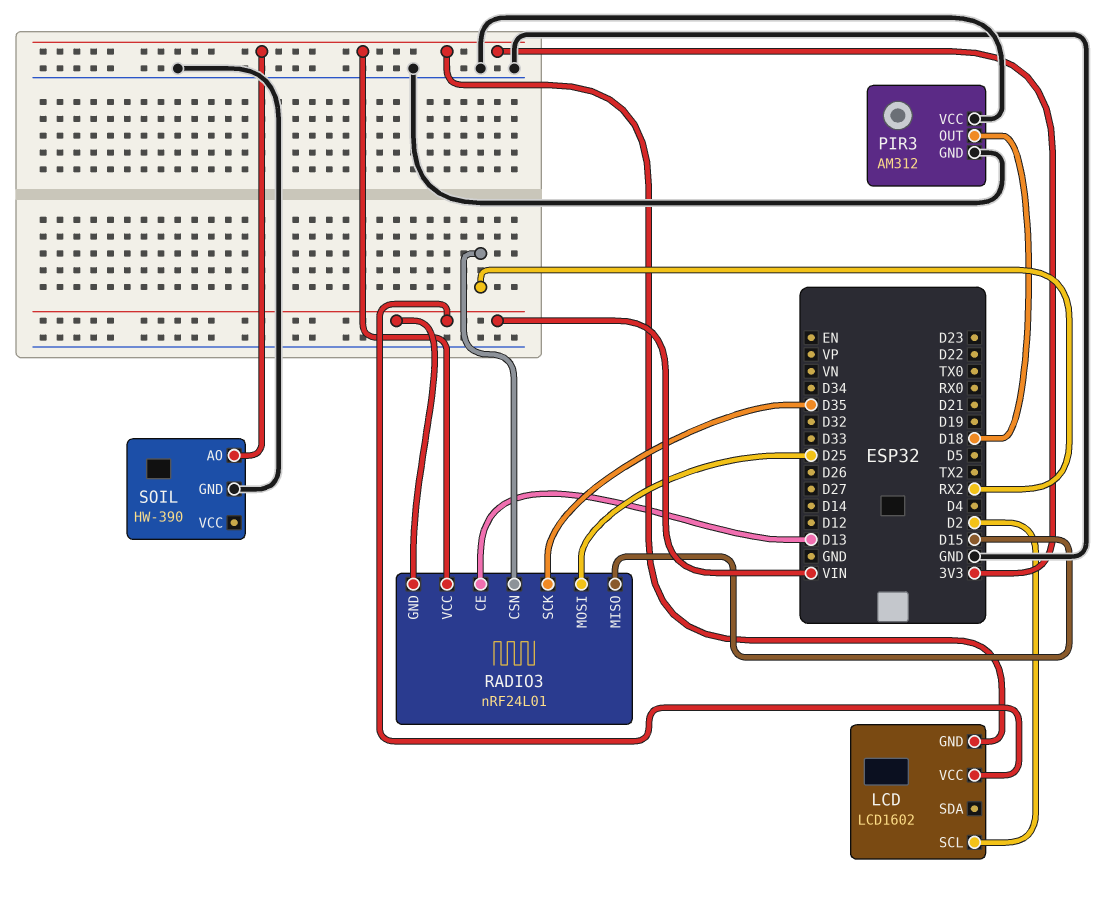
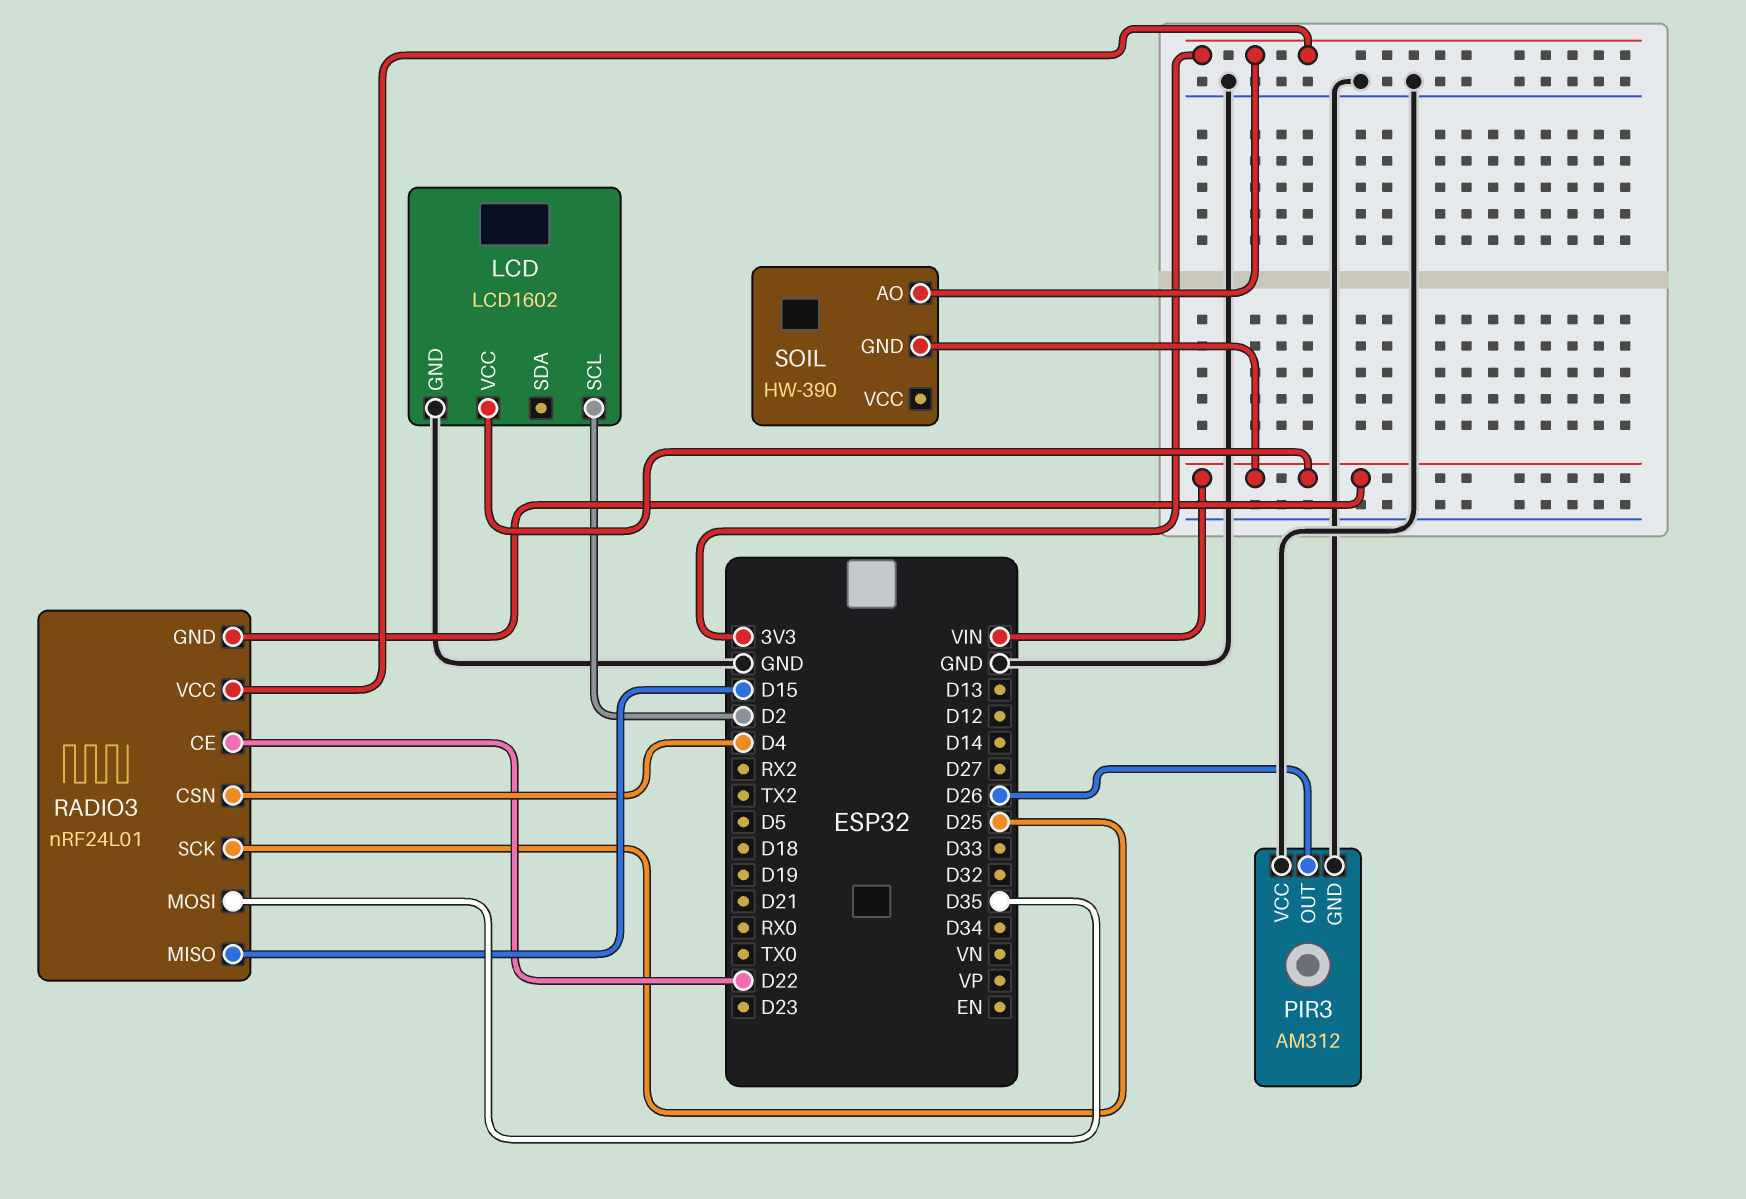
LCD pin GND: 3V3 -> GND
PIR3 pin OUT: D18 -> D26
RADIO3 pin CE: D13 -> D22
RADIO3 pin CSN: RX2 -> D4
RADIO3 pin MOSI: D25 -> D35
RADIO3 pin SCK: D35 -> D25
SOIL pin GND: GND -> VIN

